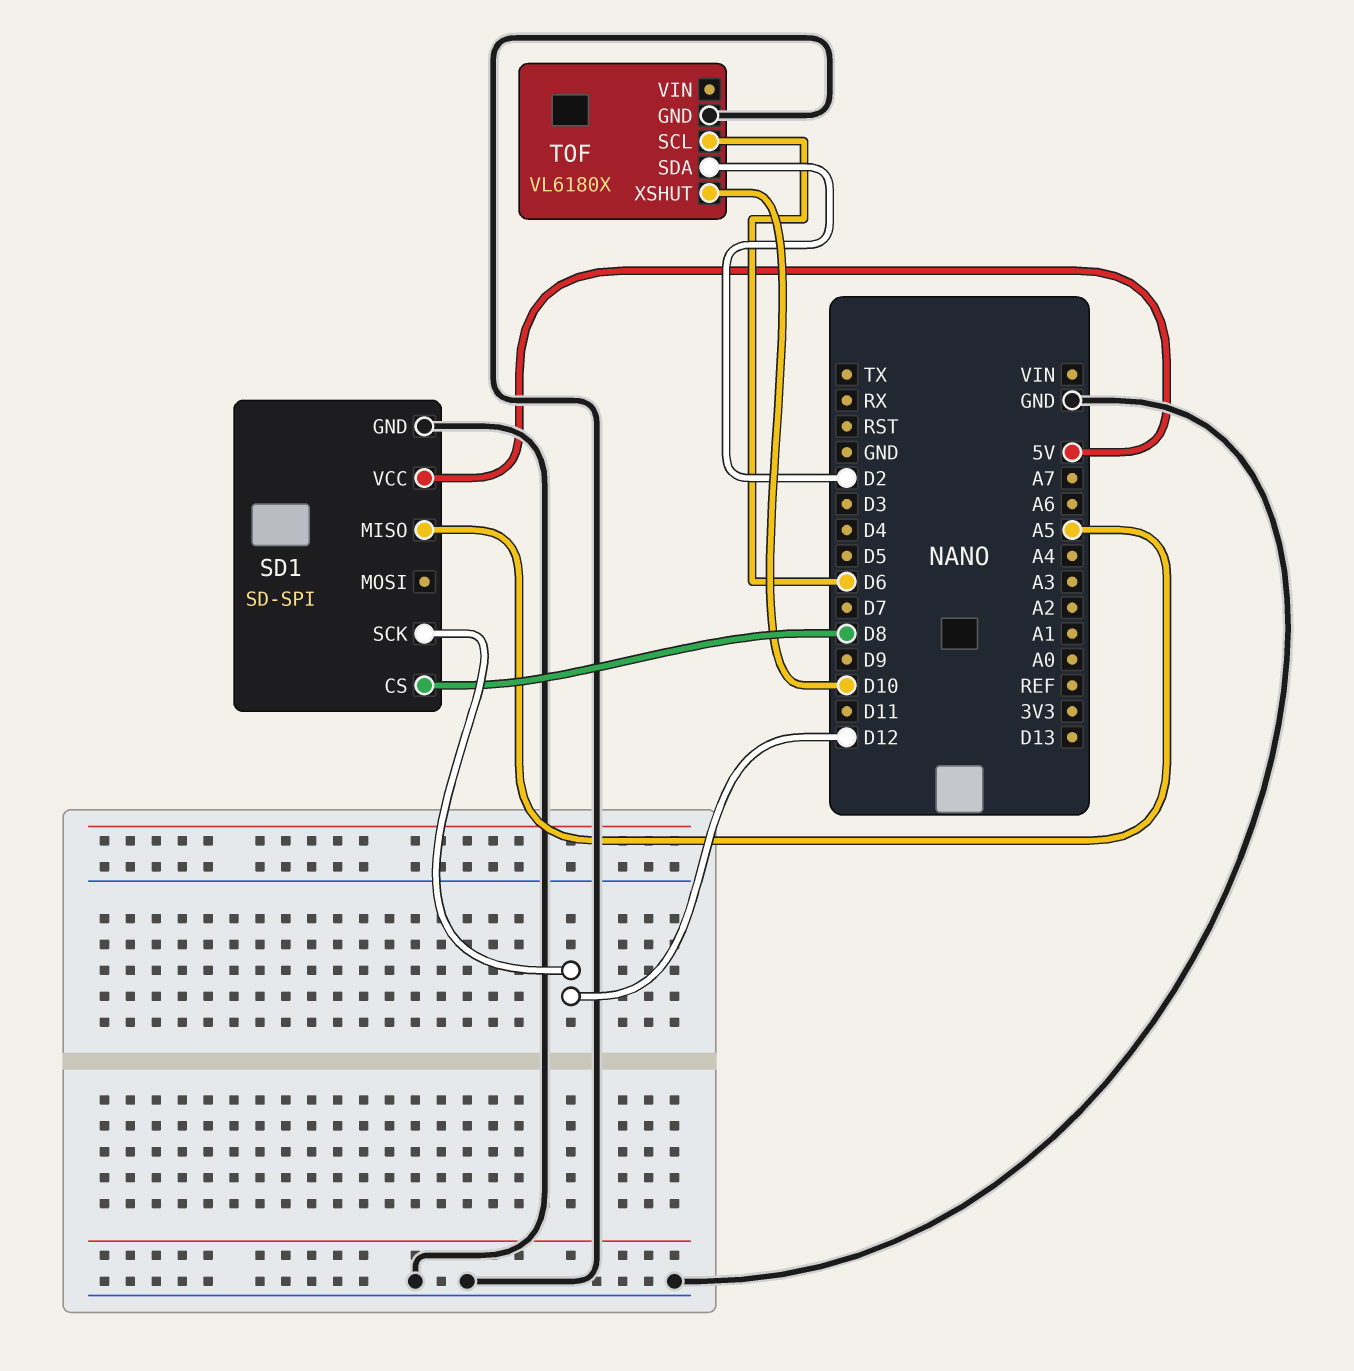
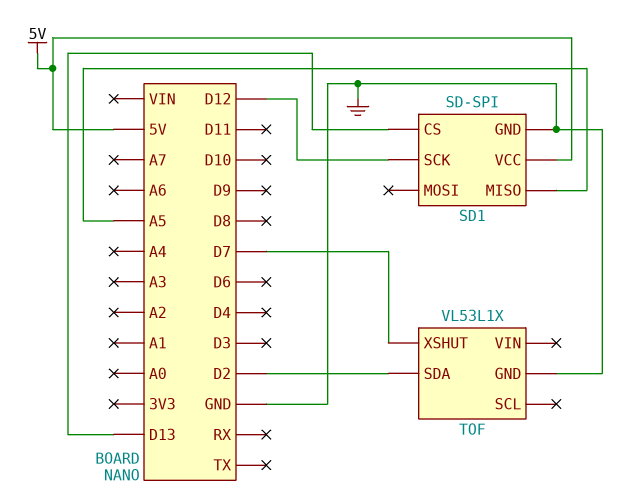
SD1 pin CS: D8 -> D13
TOF: VL6180X -> VL53L1X
TOF pin SCL: D6 -> none
TOF pin XSHUT: D10 -> D7

